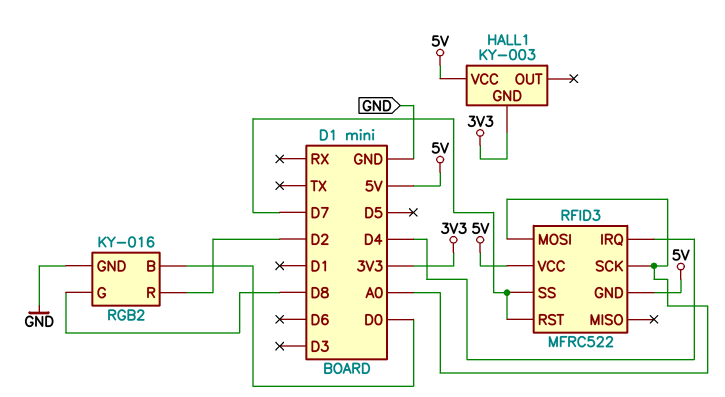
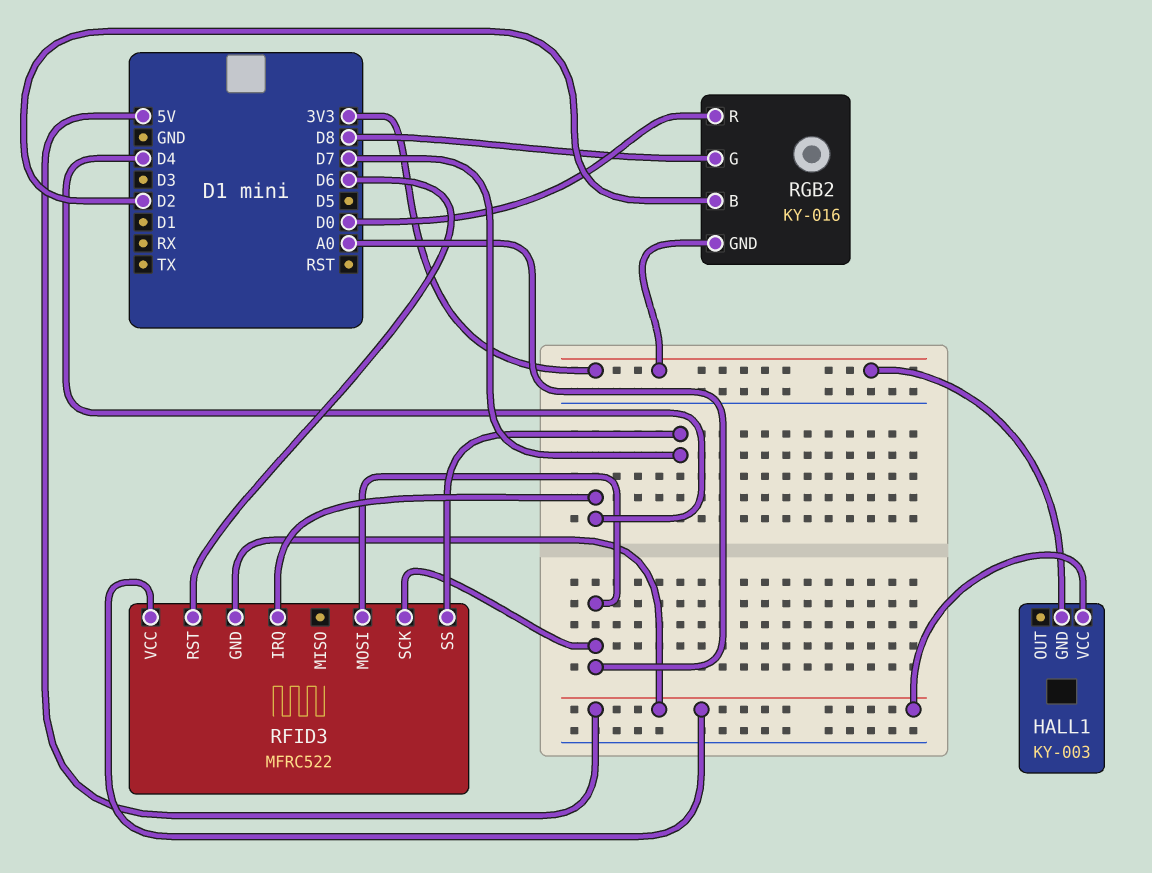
RFID3 pin RST: D7 -> D6
RGB2 pin B: D0 -> D2
RGB2 pin GND: GND -> 3V3
RGB2 pin R: D2 -> D0

